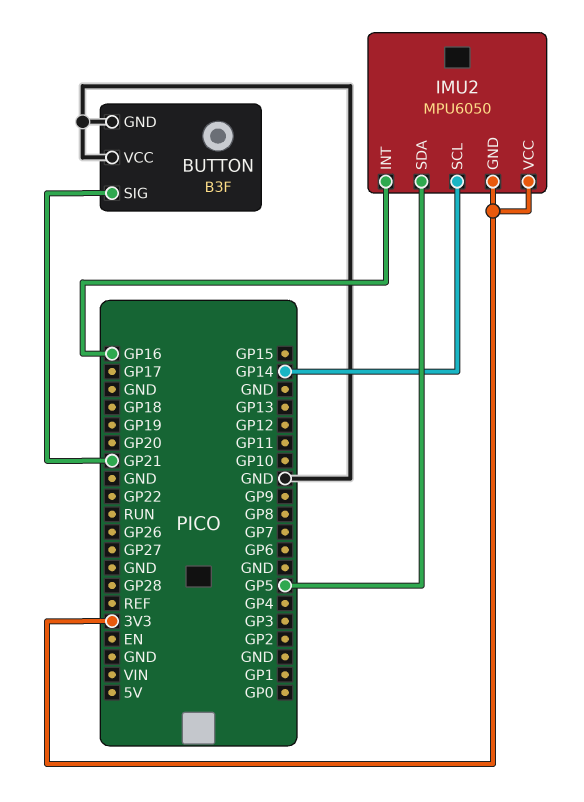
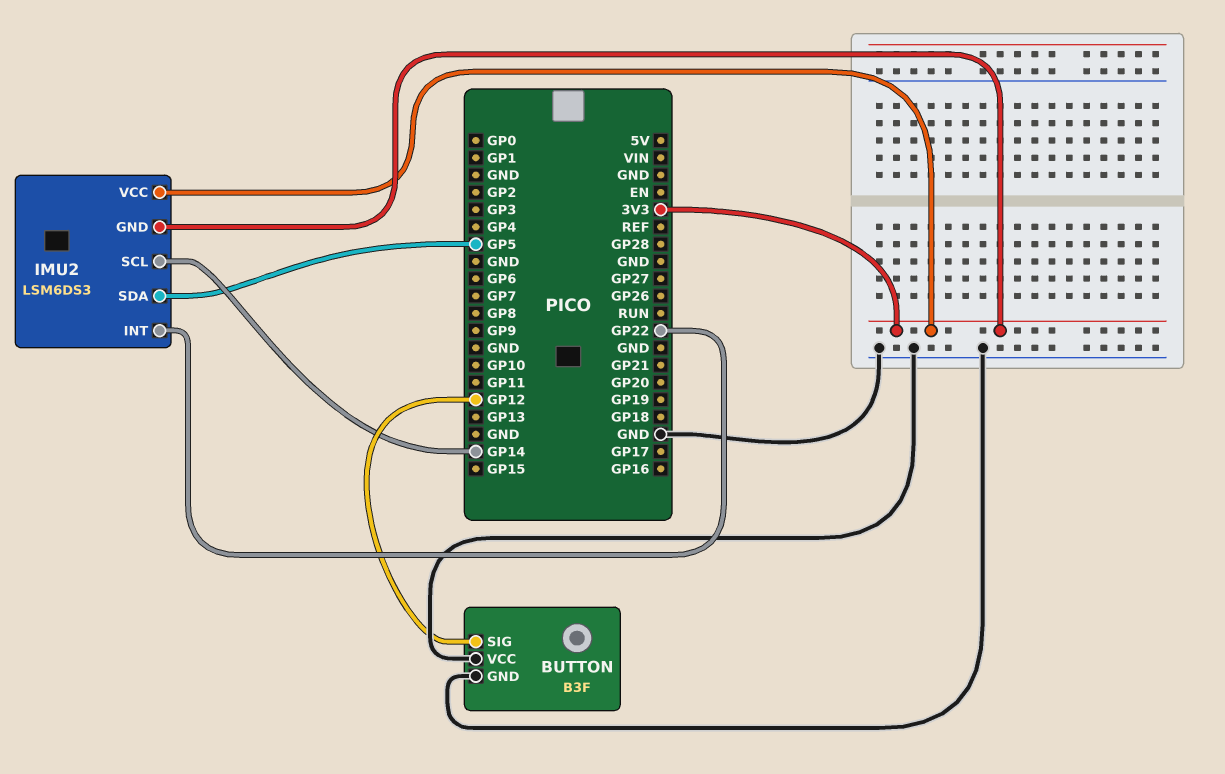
BUTTON pin SIG: GP21 -> GP12
IMU2: MPU6050 -> LSM6DS3
IMU2 pin INT: GP16 -> GP22

